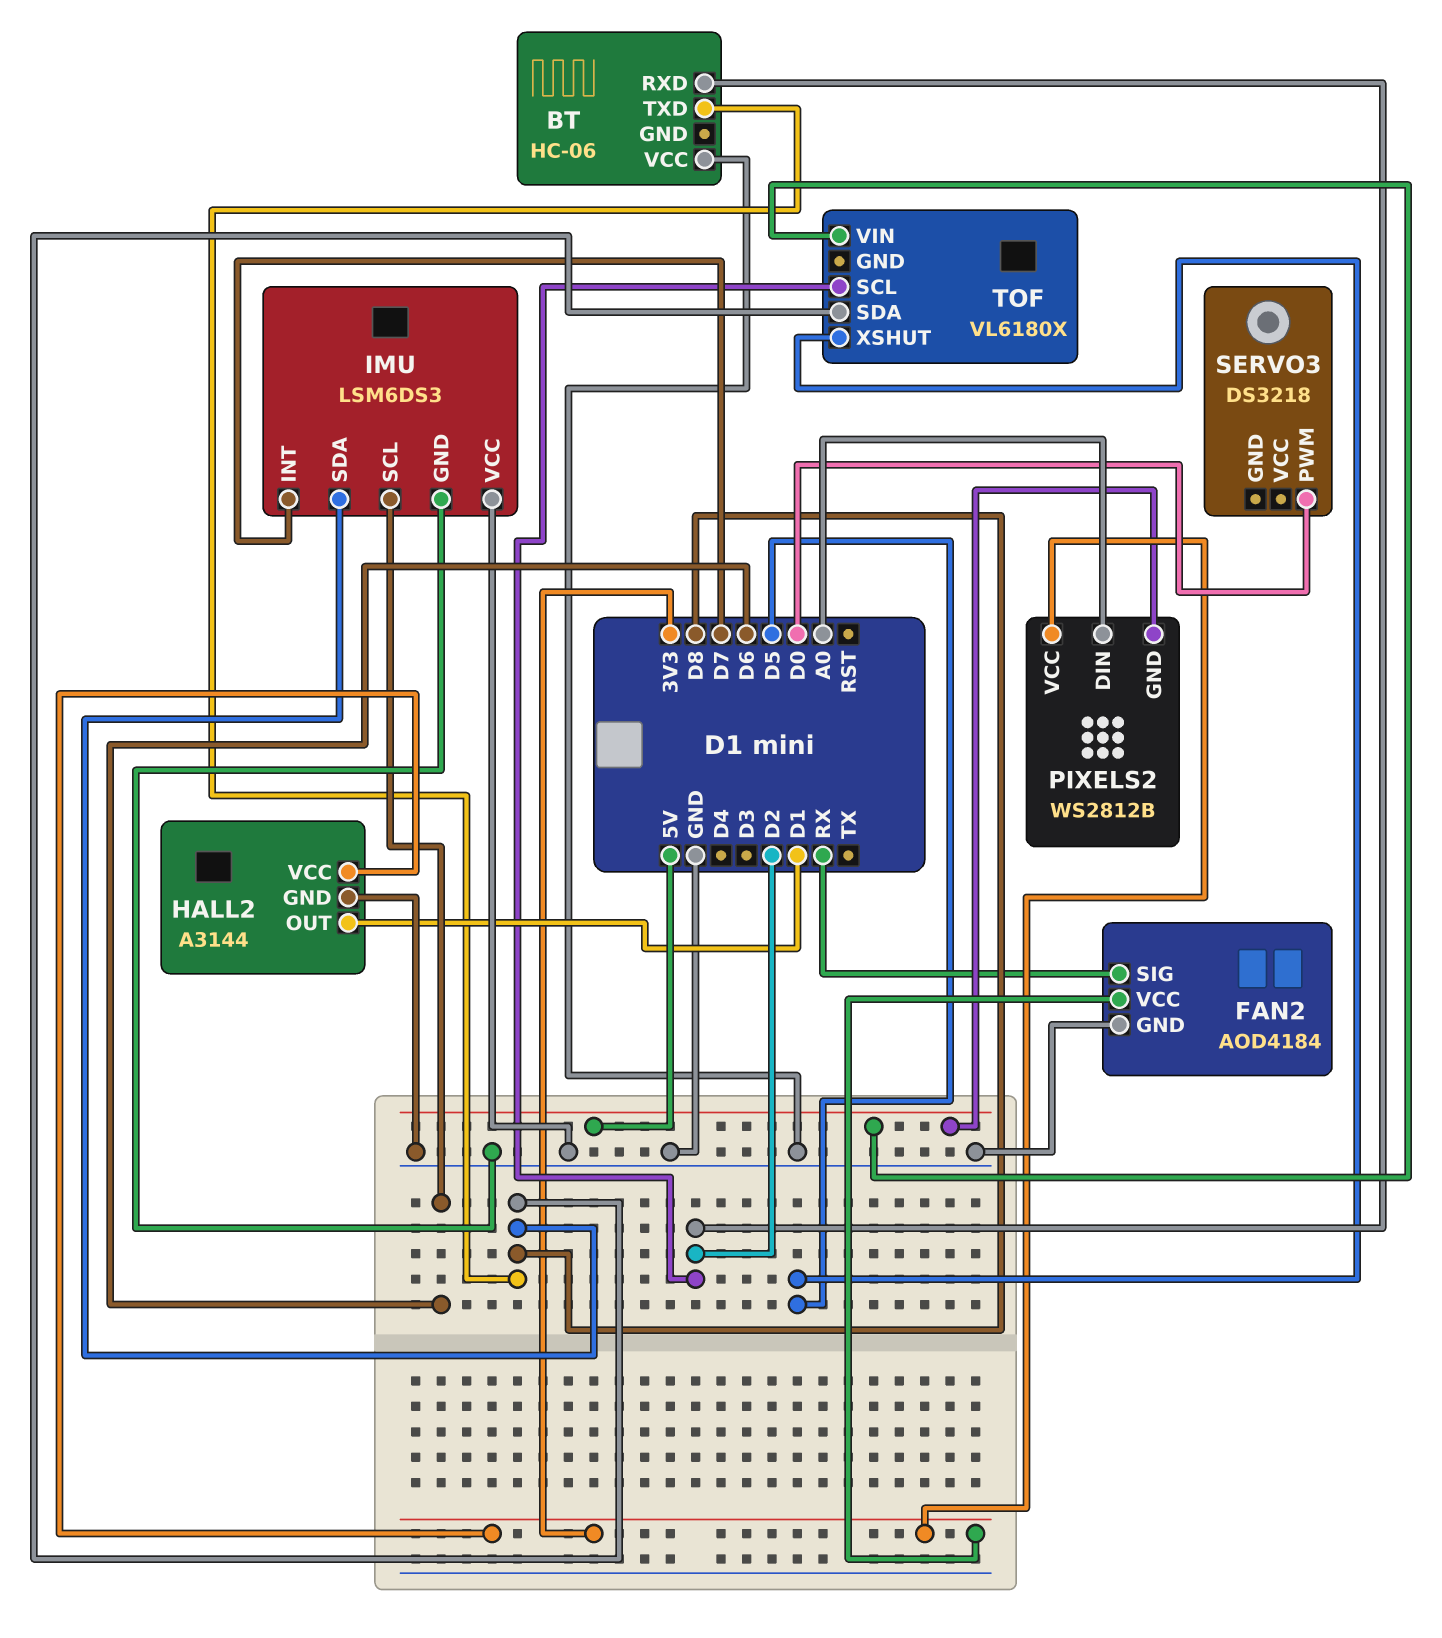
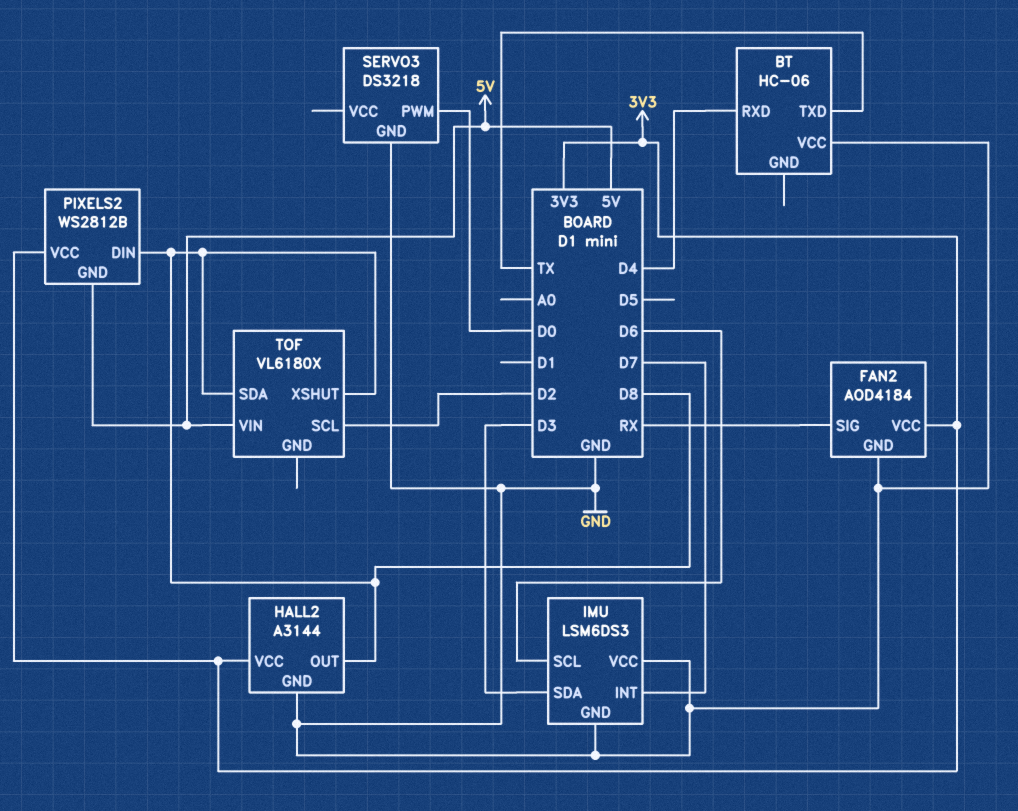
BT pin RXD: D2 -> D4
BT pin TXD: D8 -> TX
HALL2 pin OUT: D1 -> D8
IMU pin SDA: D8 -> D3
PIXELS2 pin DIN: A0 -> D8
SERVO3 pin GND: none -> GND
TOF pin XSHUT: D5 -> D8

